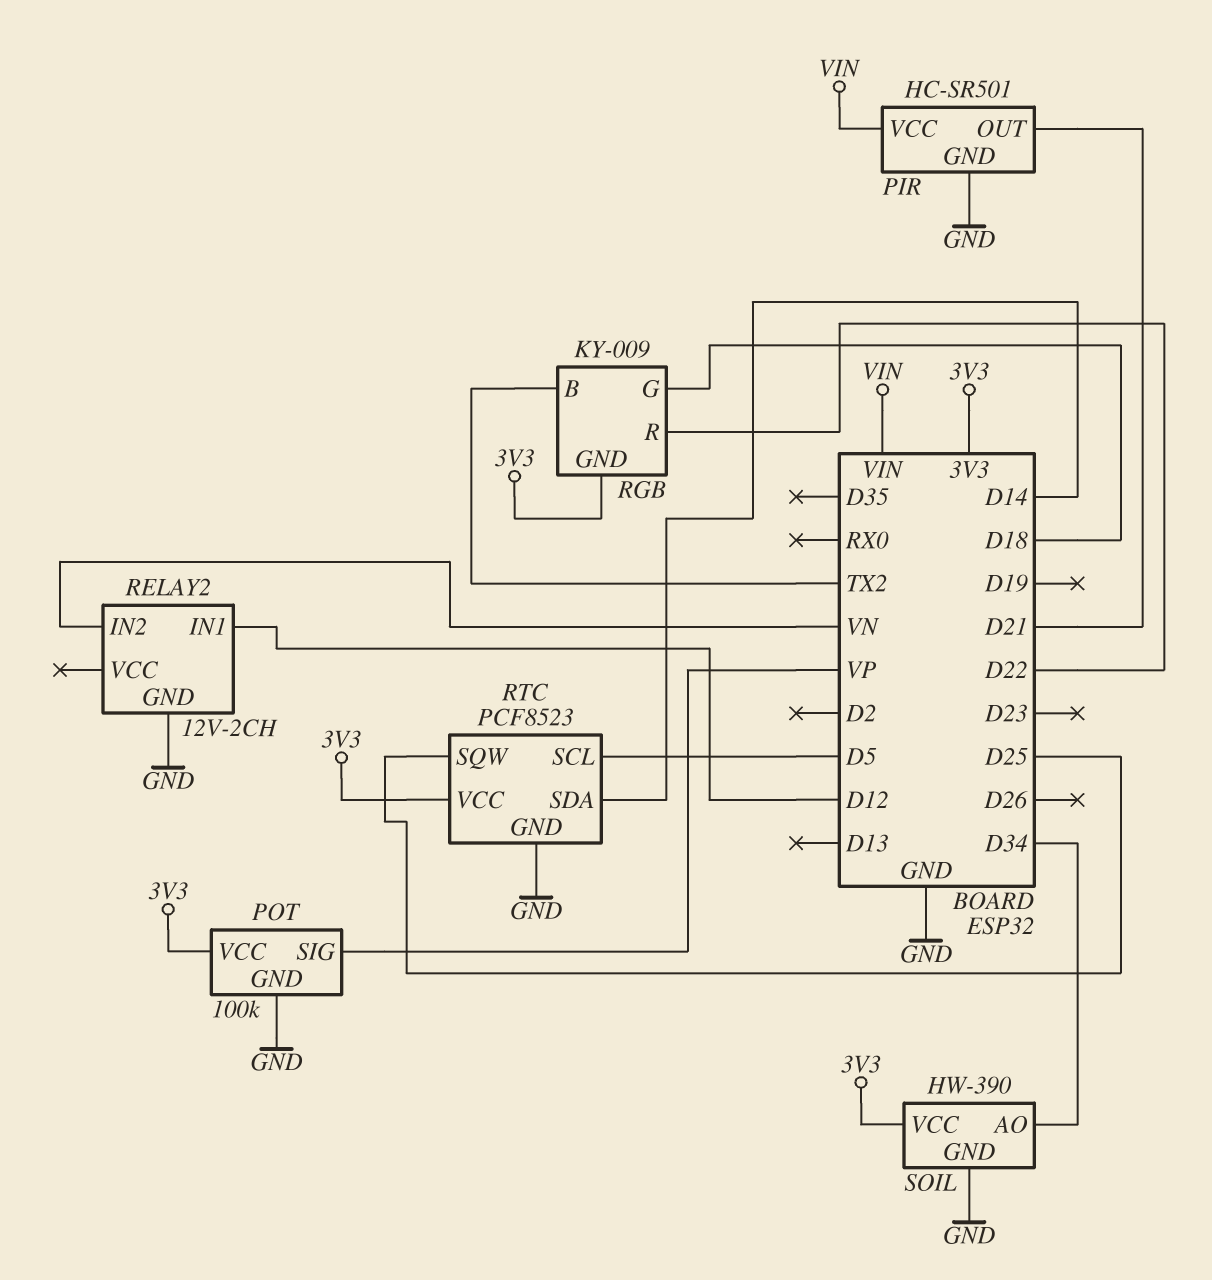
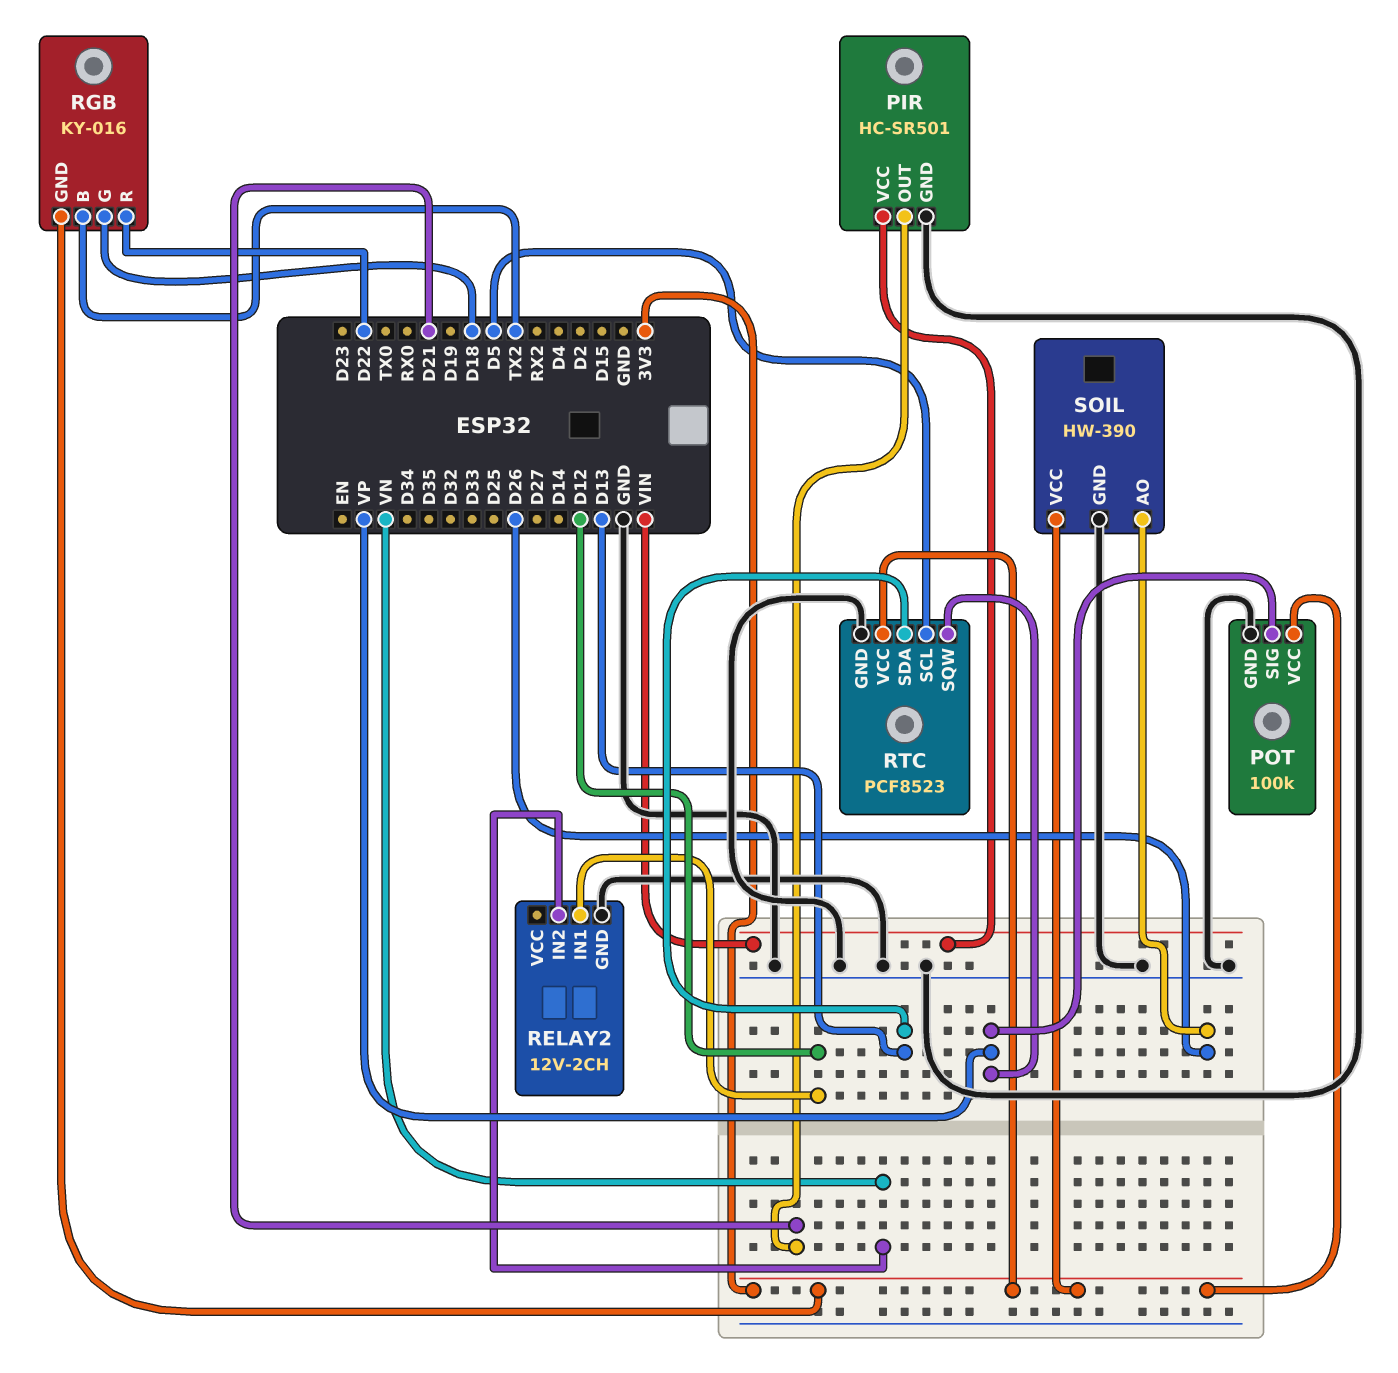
RGB: KY-009 -> KY-016
RTC pin SDA: D14 -> D13
RTC pin SQW: D25 -> VP
SOIL pin AO: D34 -> D26

